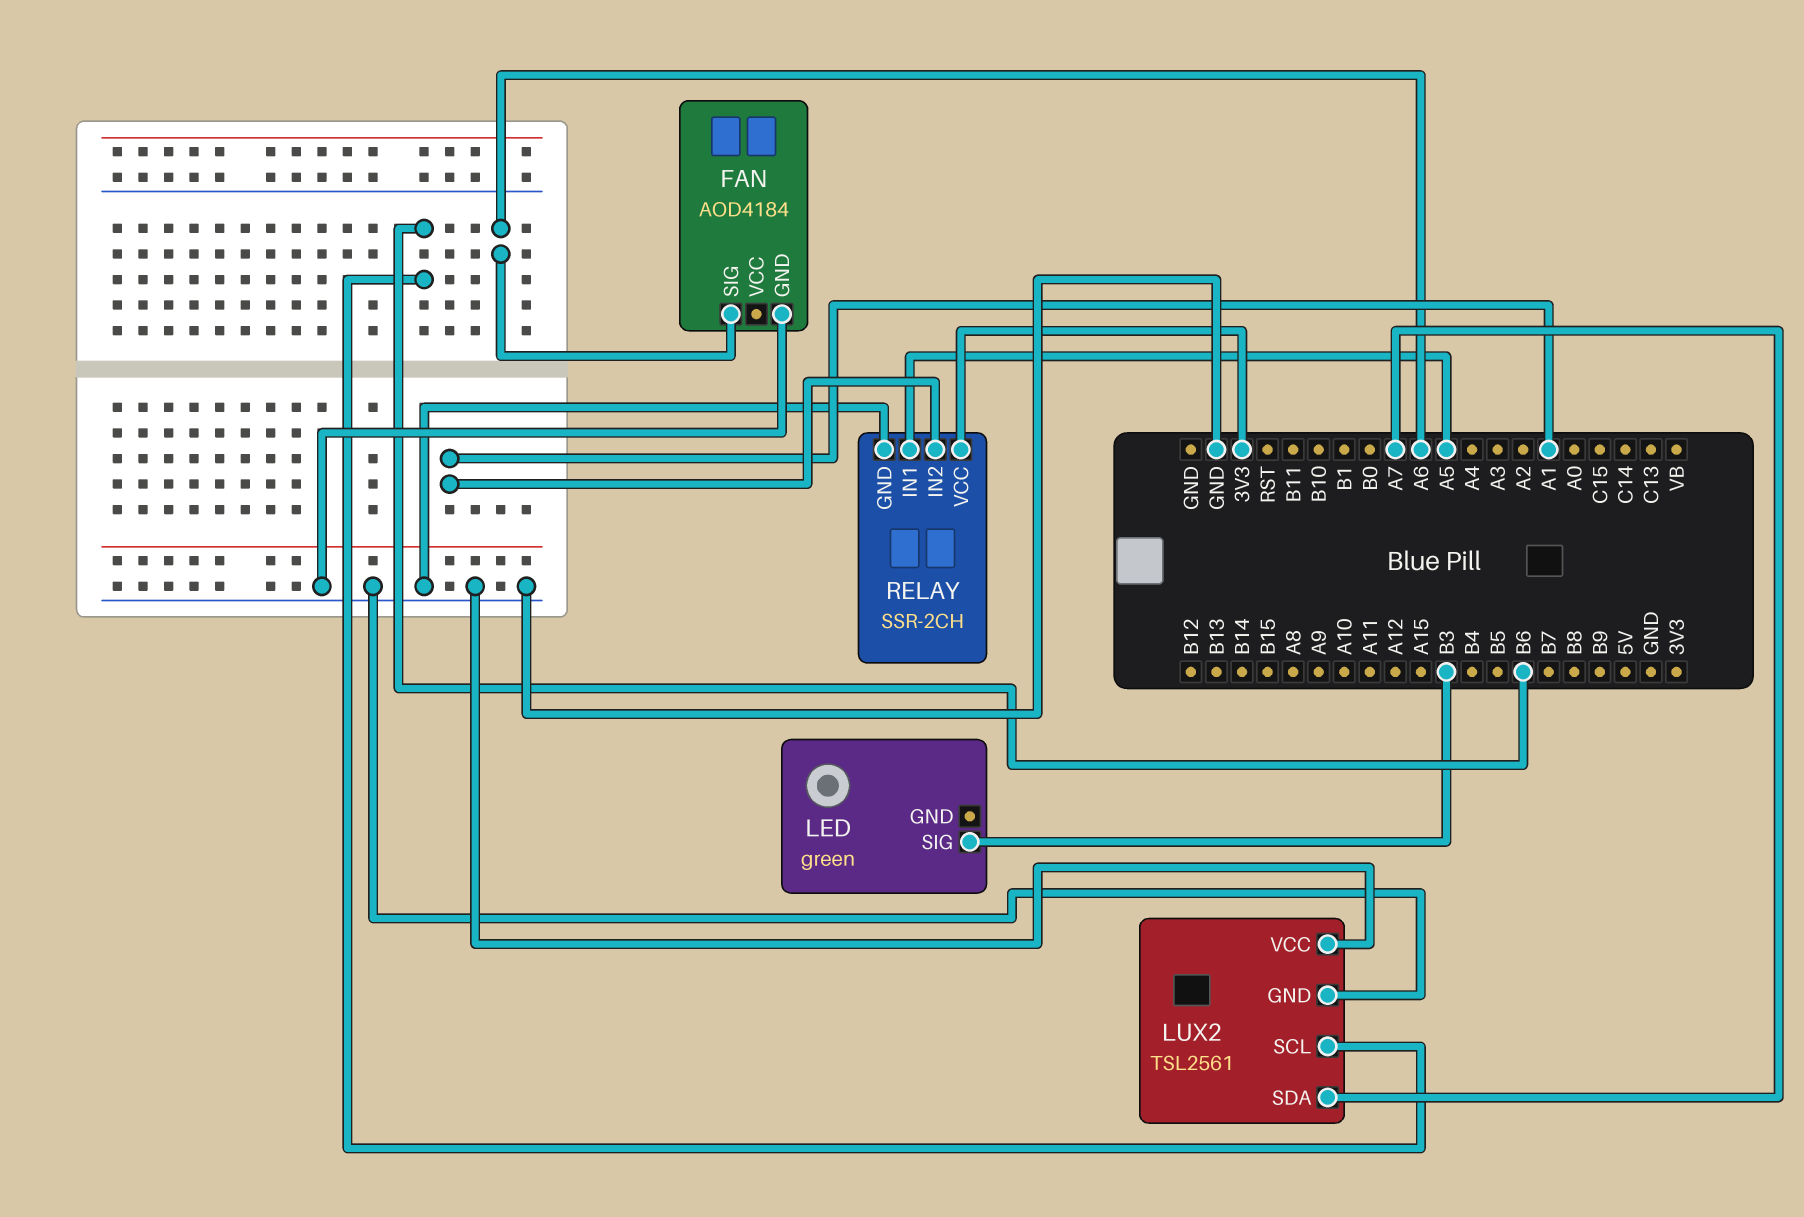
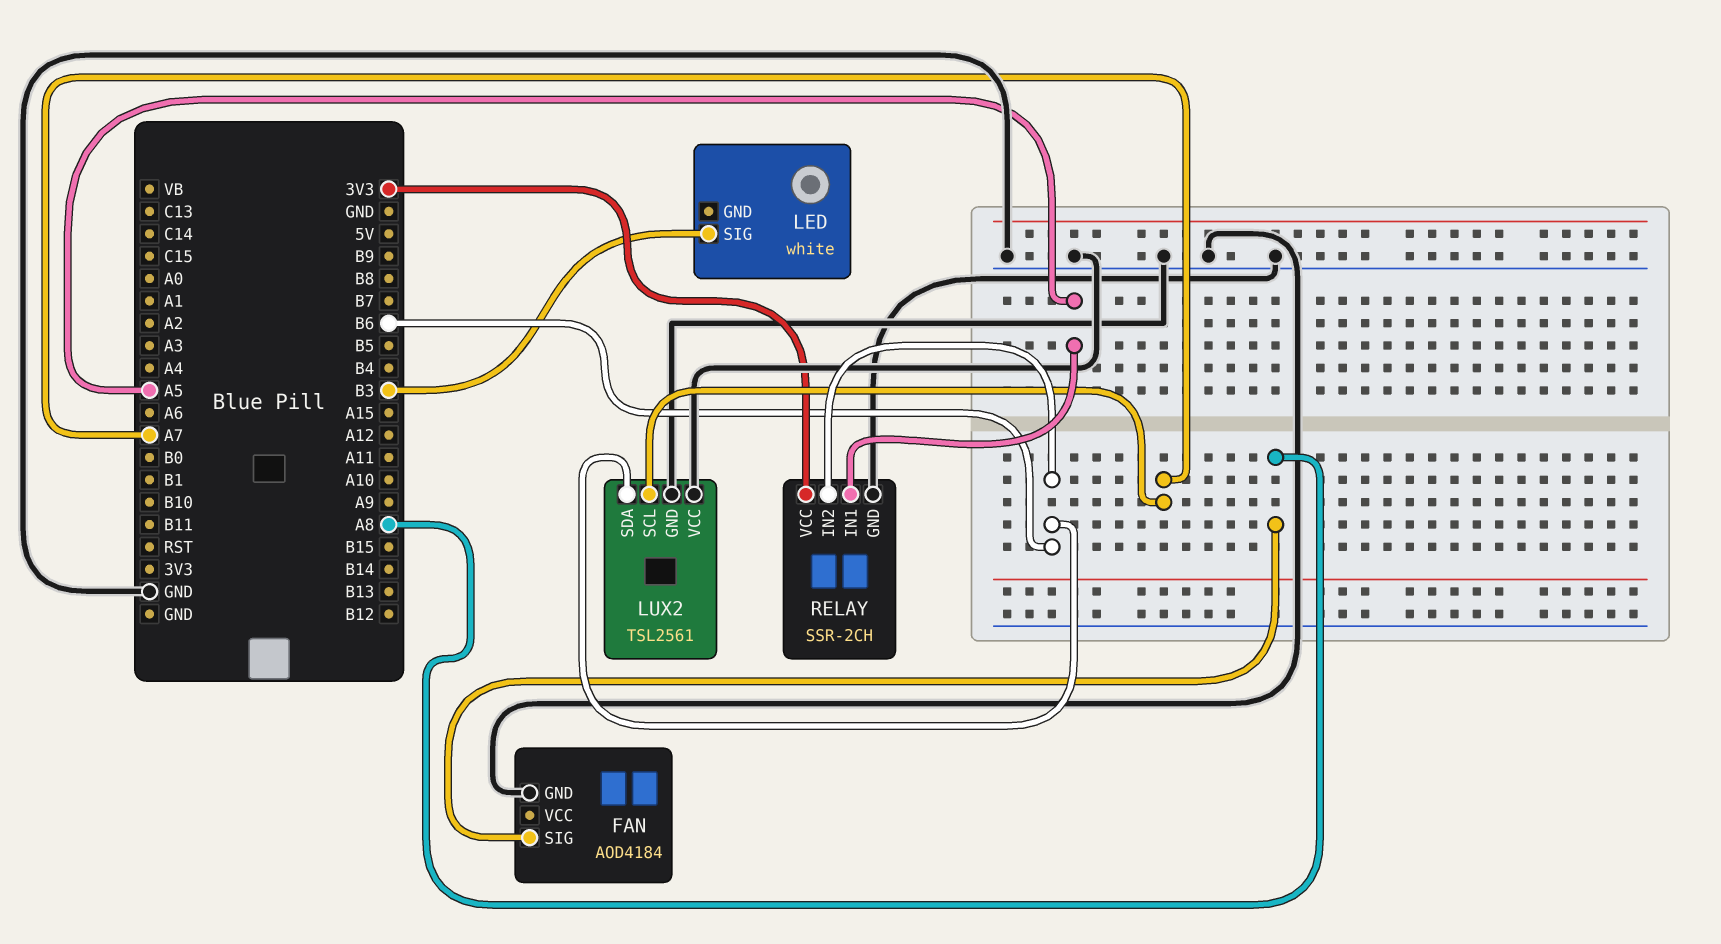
FAN pin SIG: A6 -> A8
LED: green -> white
LUX2 pin SCL: B6 -> A7
LUX2 pin SDA: A7 -> B6
RELAY pin IN2: A1 -> B6

